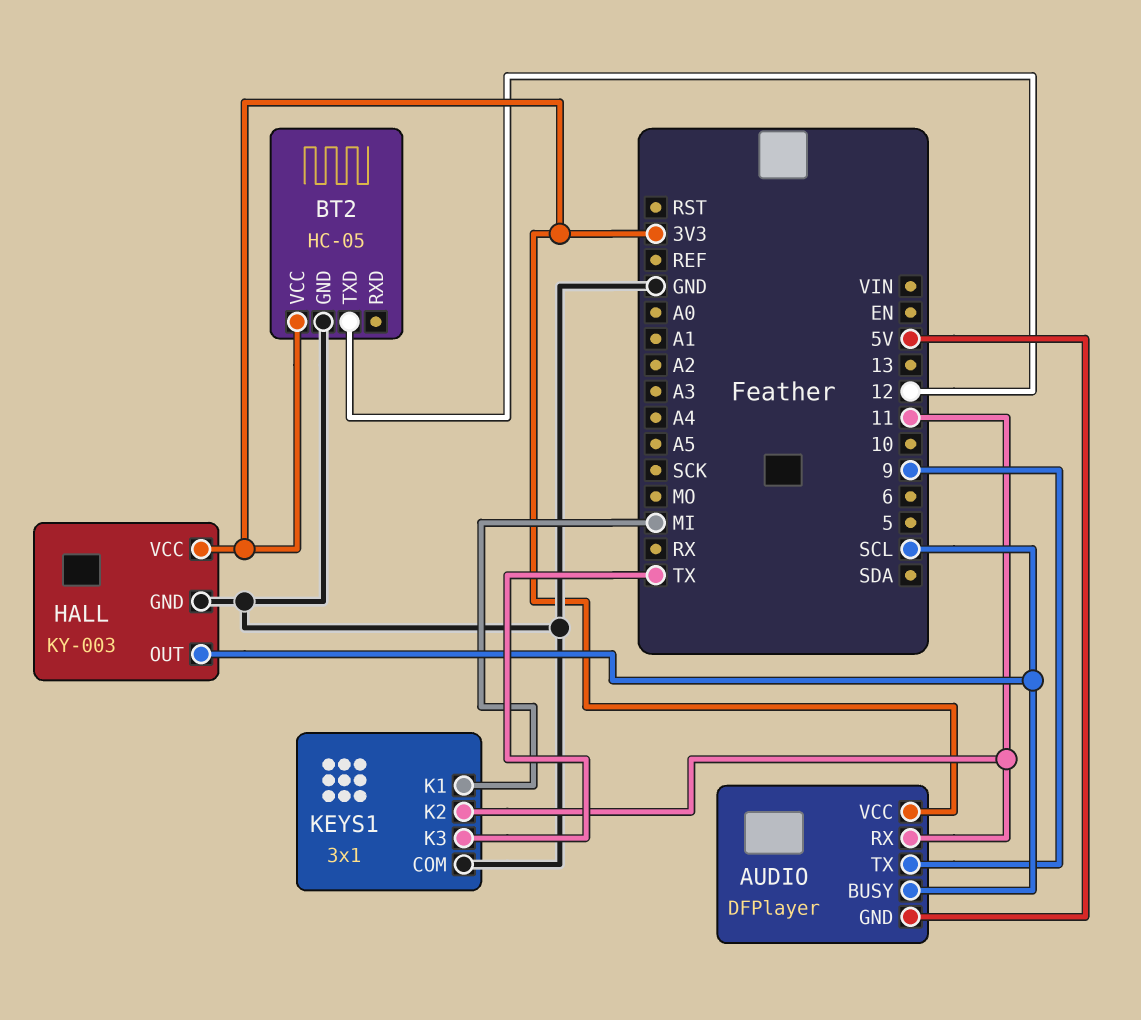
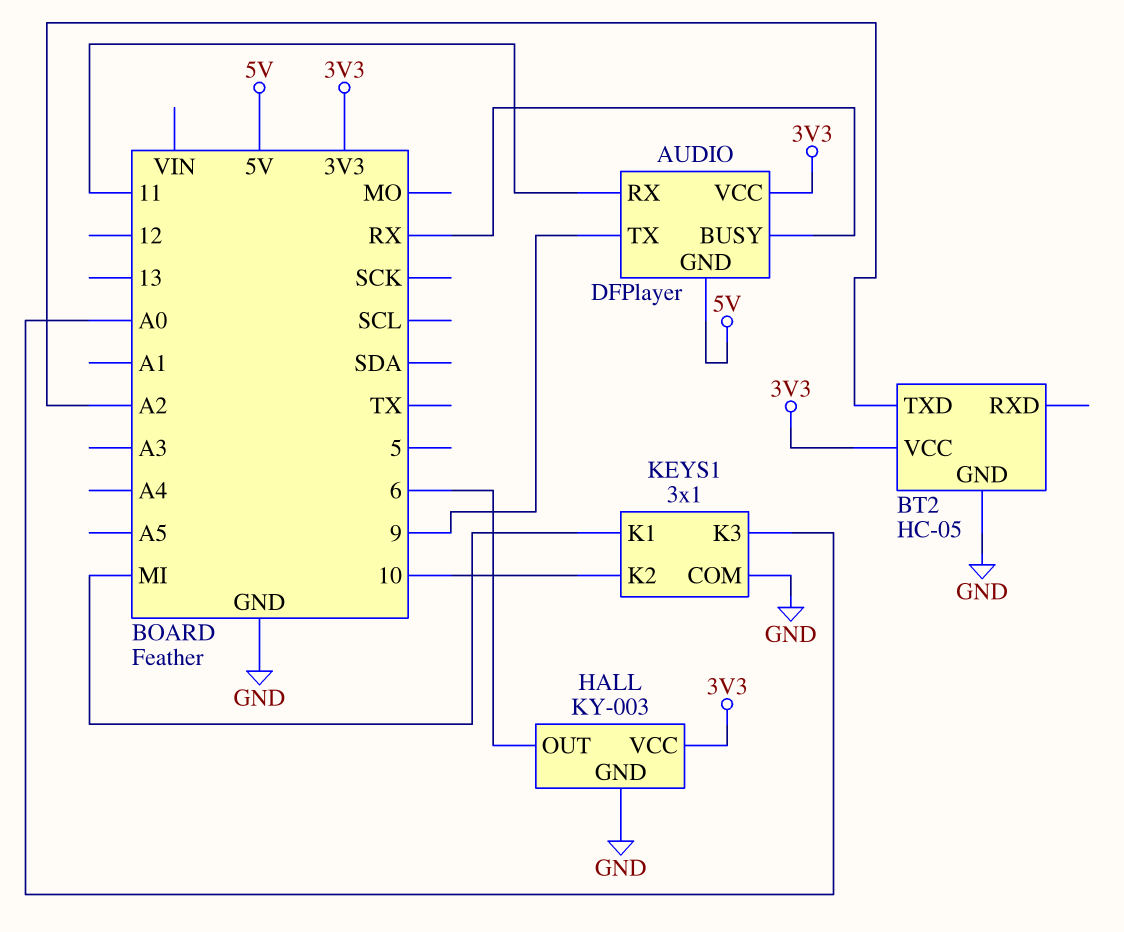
AUDIO pin BUSY: SCL -> RX
BT2 pin TXD: 12 -> A2
HALL pin OUT: SCL -> 6
KEYS1 pin K2: 11 -> 10
KEYS1 pin K3: TX -> A0

